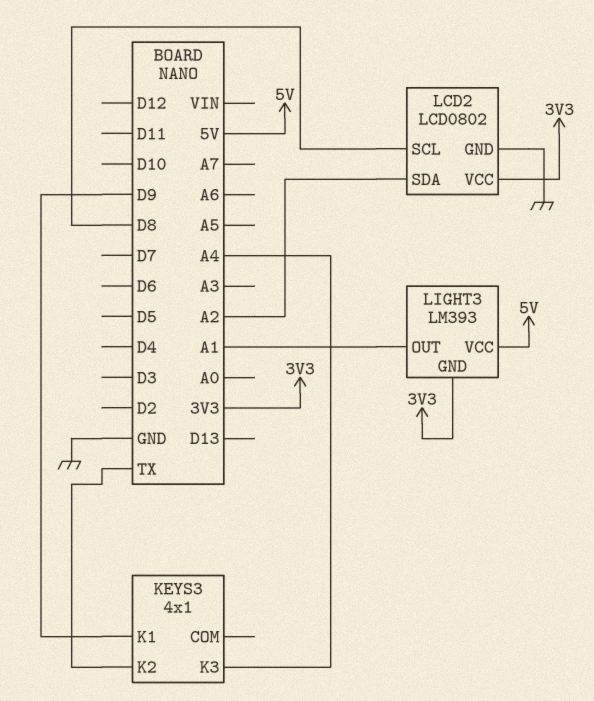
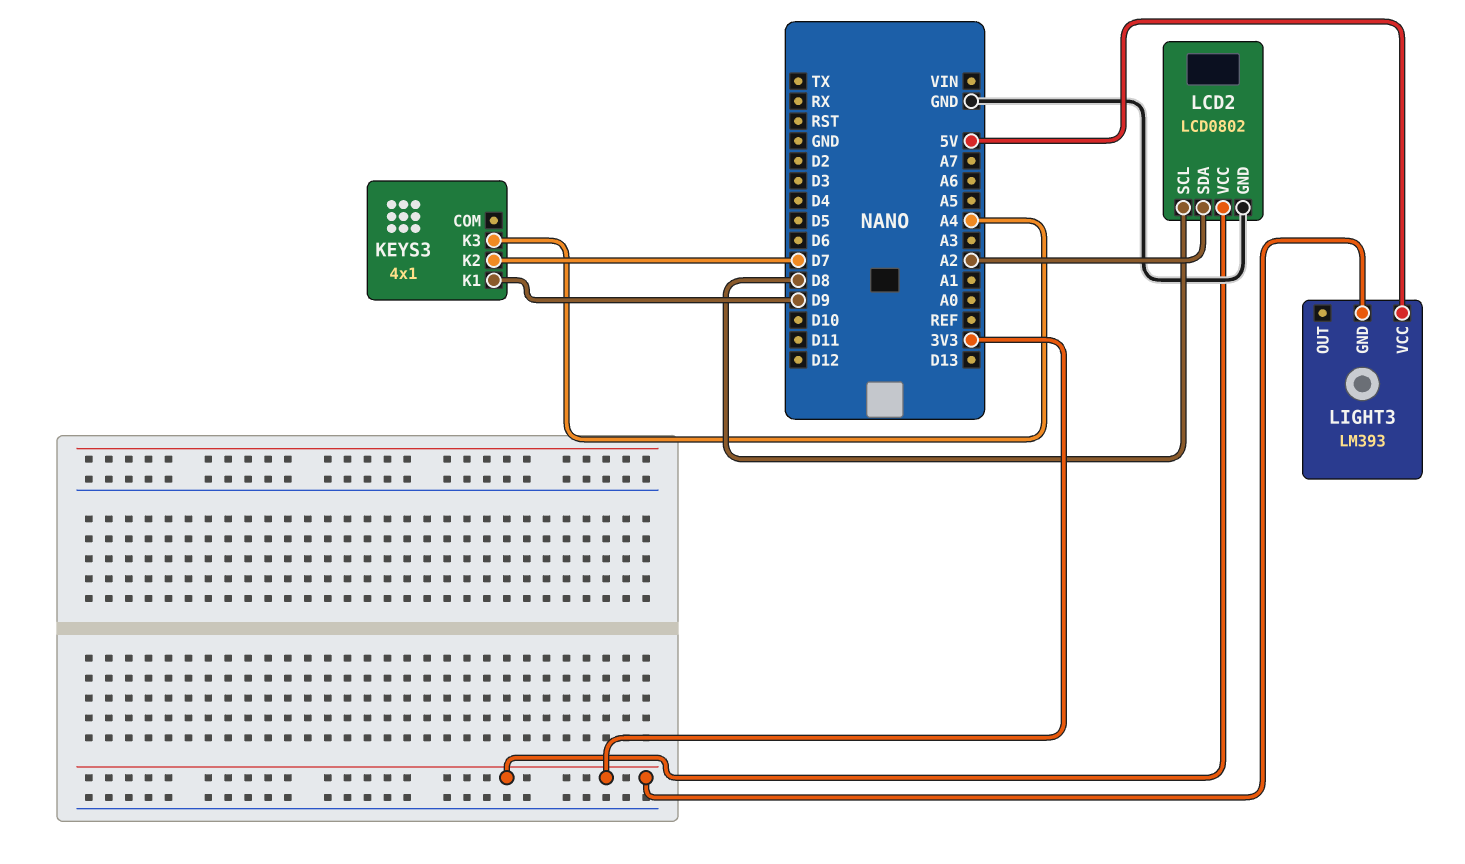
KEYS3 pin K2: TX -> D7
LIGHT3 pin OUT: A1 -> none

